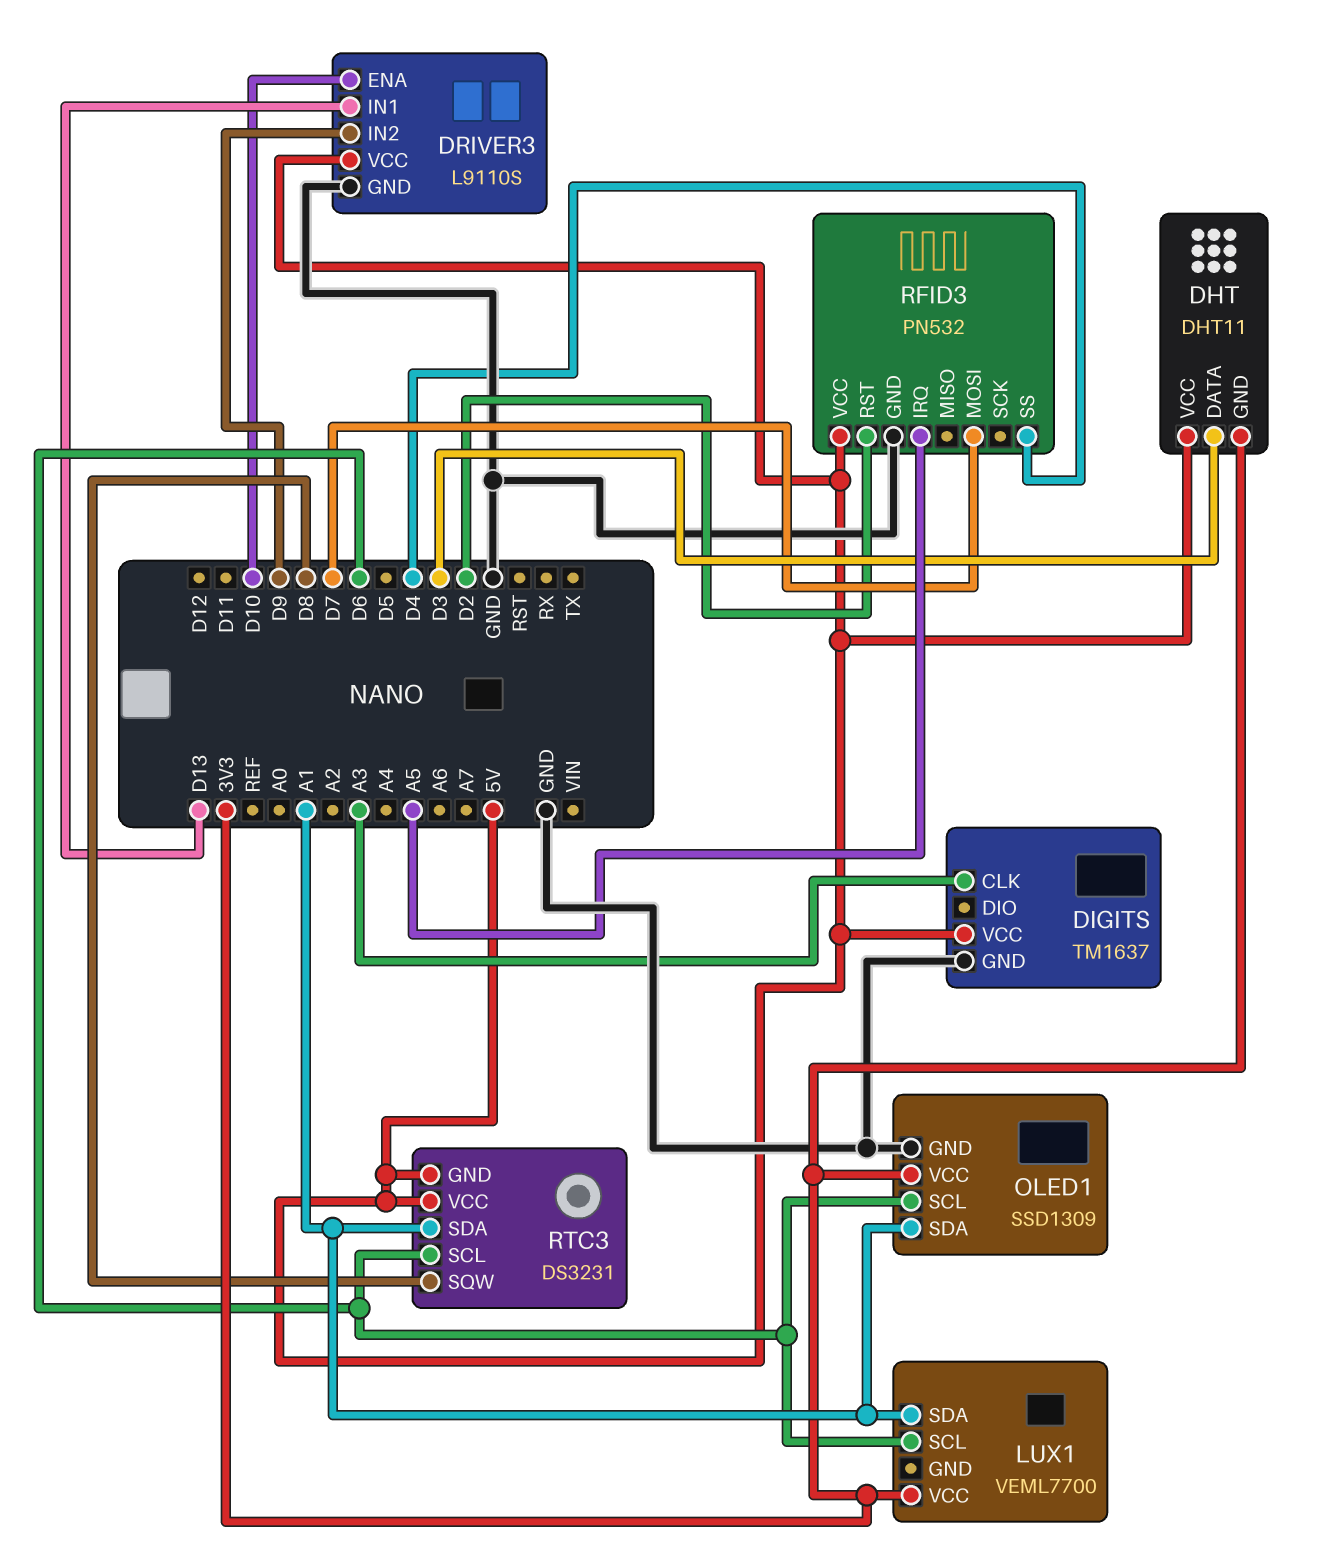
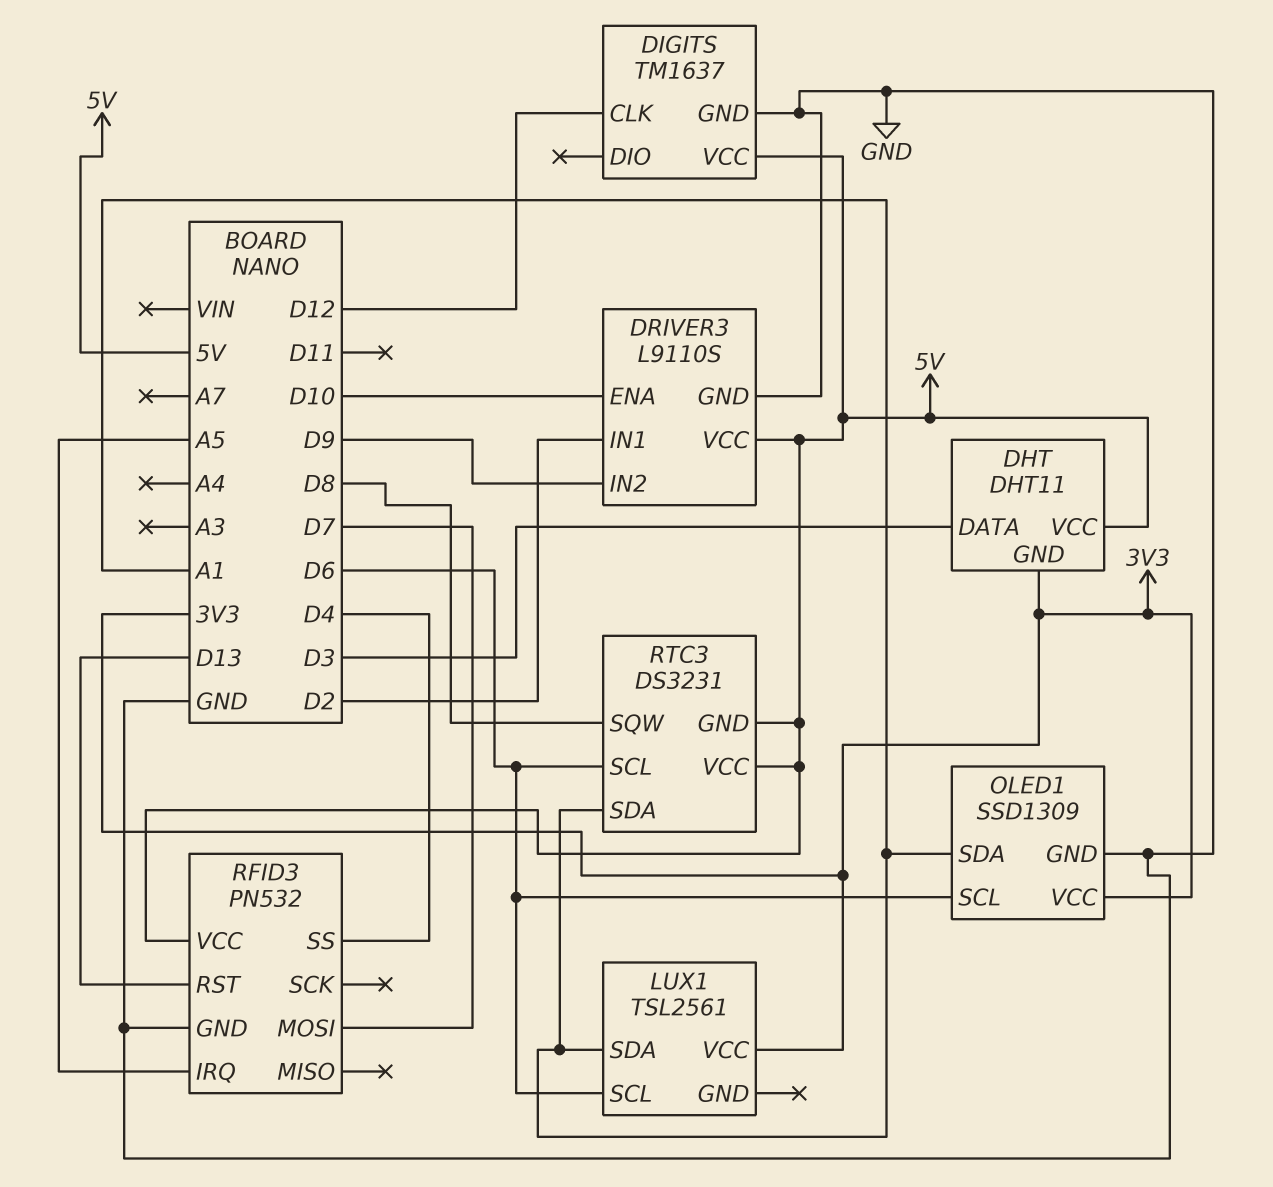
DIGITS pin CLK: A3 -> D12
DRIVER3 pin IN1: D13 -> D2
LUX1: VEML7700 -> TSL2561
RFID3 pin RST: D2 -> D13

